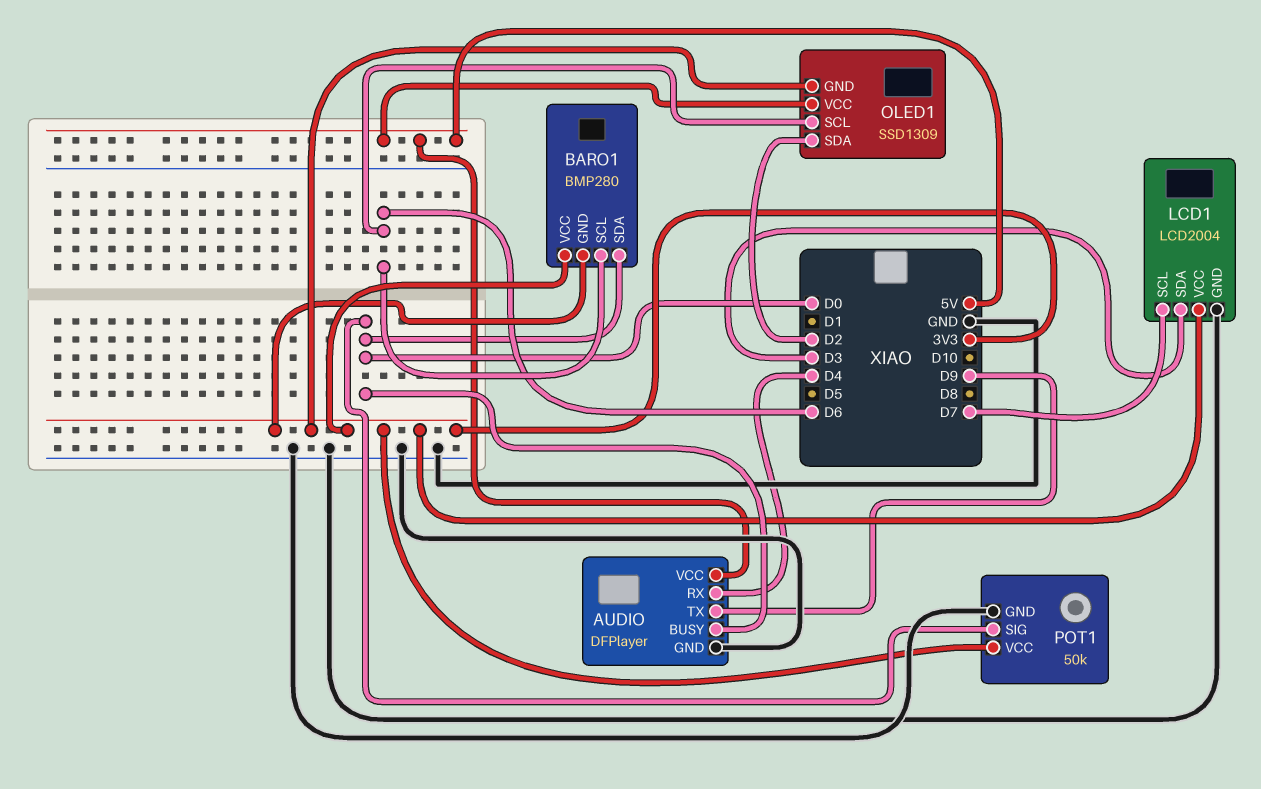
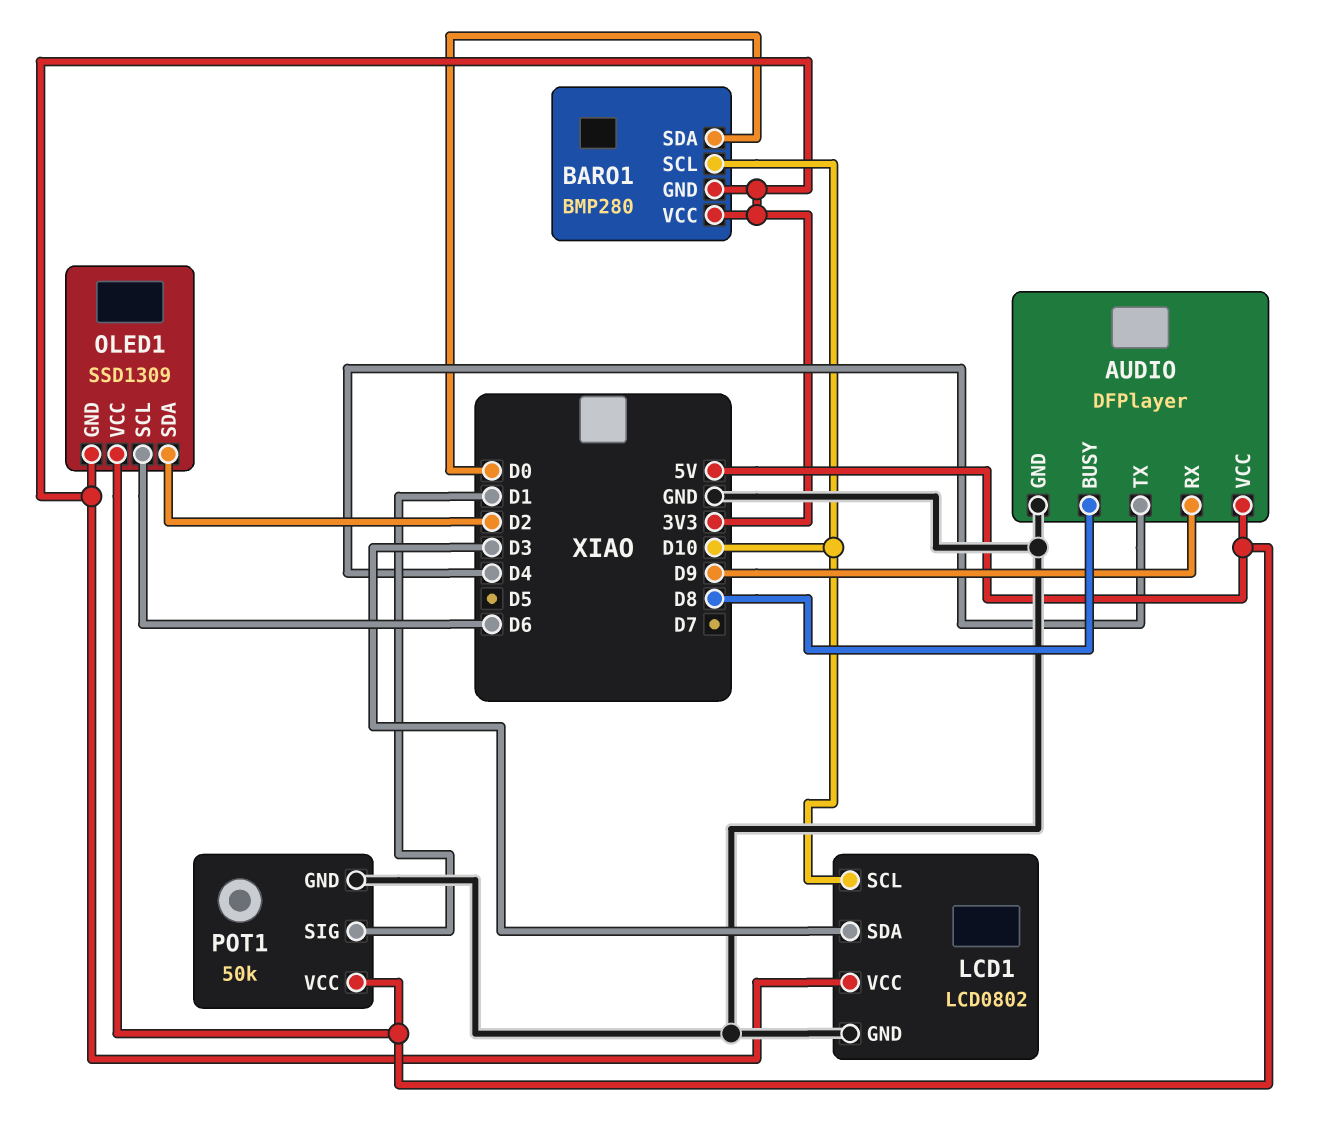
AUDIO pin BUSY: D0 -> D8
AUDIO pin RX: D4 -> D9
AUDIO pin TX: D9 -> D4
BARO1 pin SCL: D6 -> D10
LCD1: LCD2004 -> LCD0802
LCD1 pin SCL: D7 -> D10
POT1 pin SIG: D0 -> D1
POT1 pin VCC: 3V3 -> 5V

